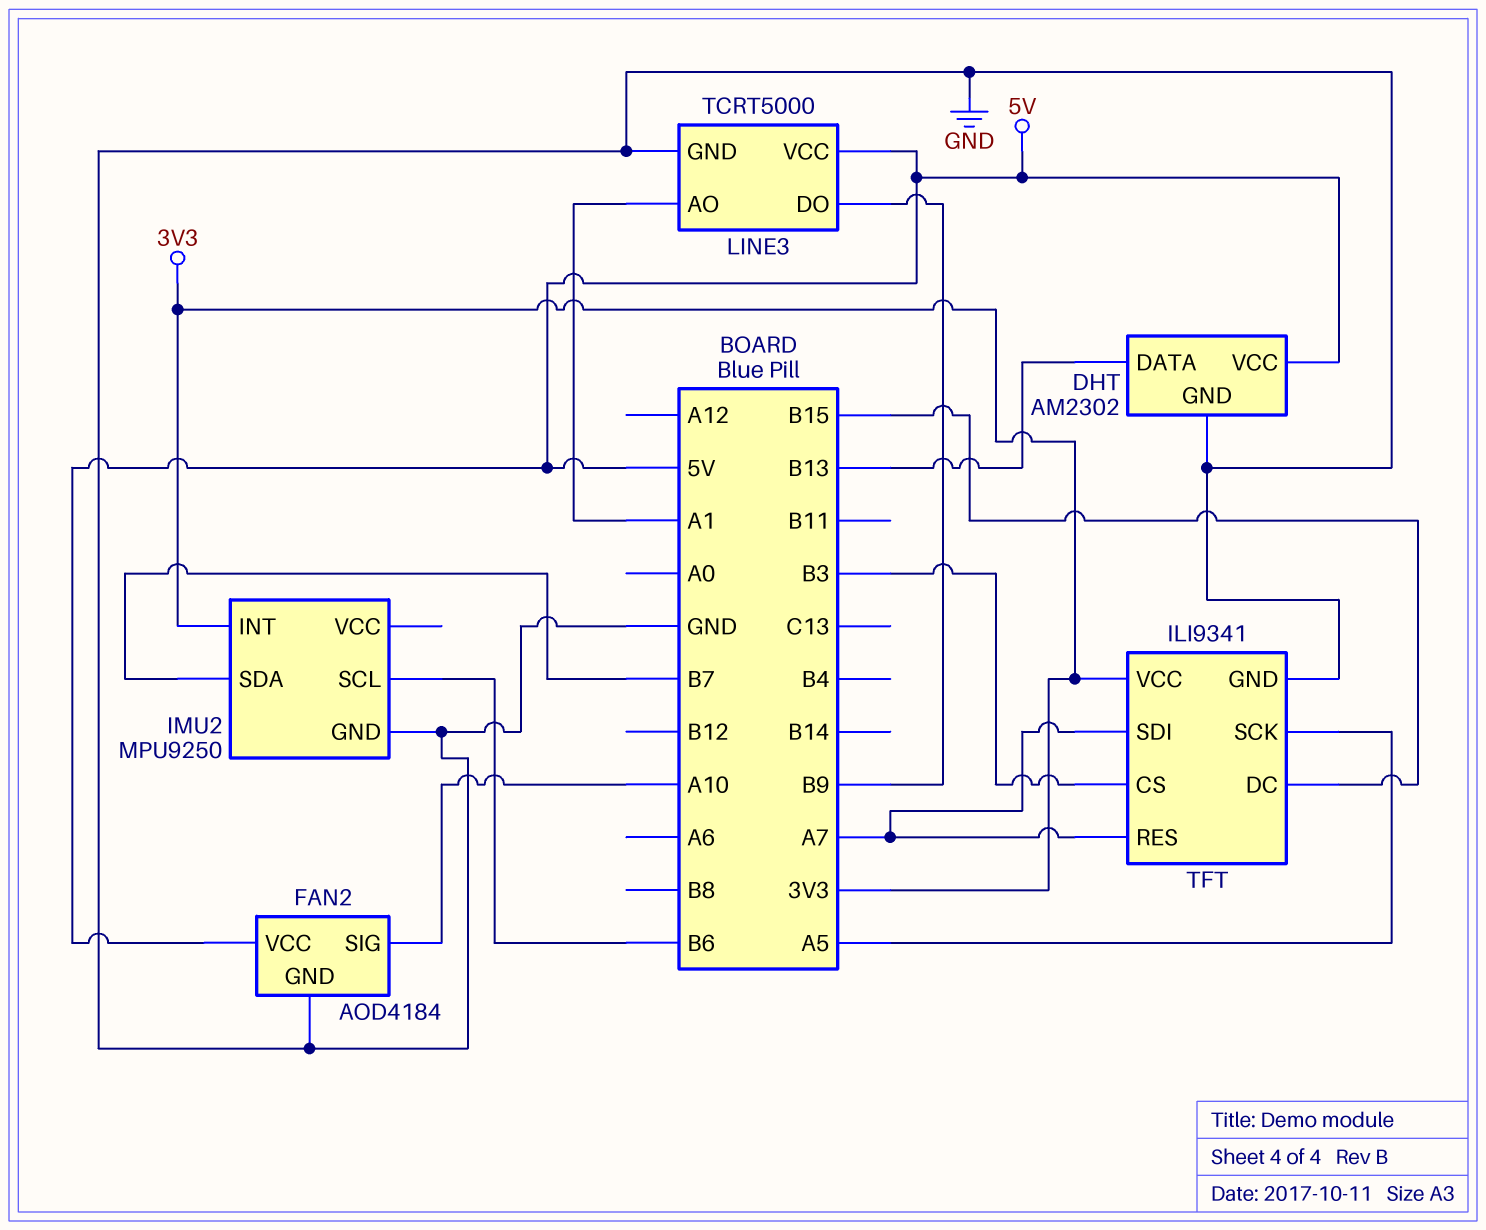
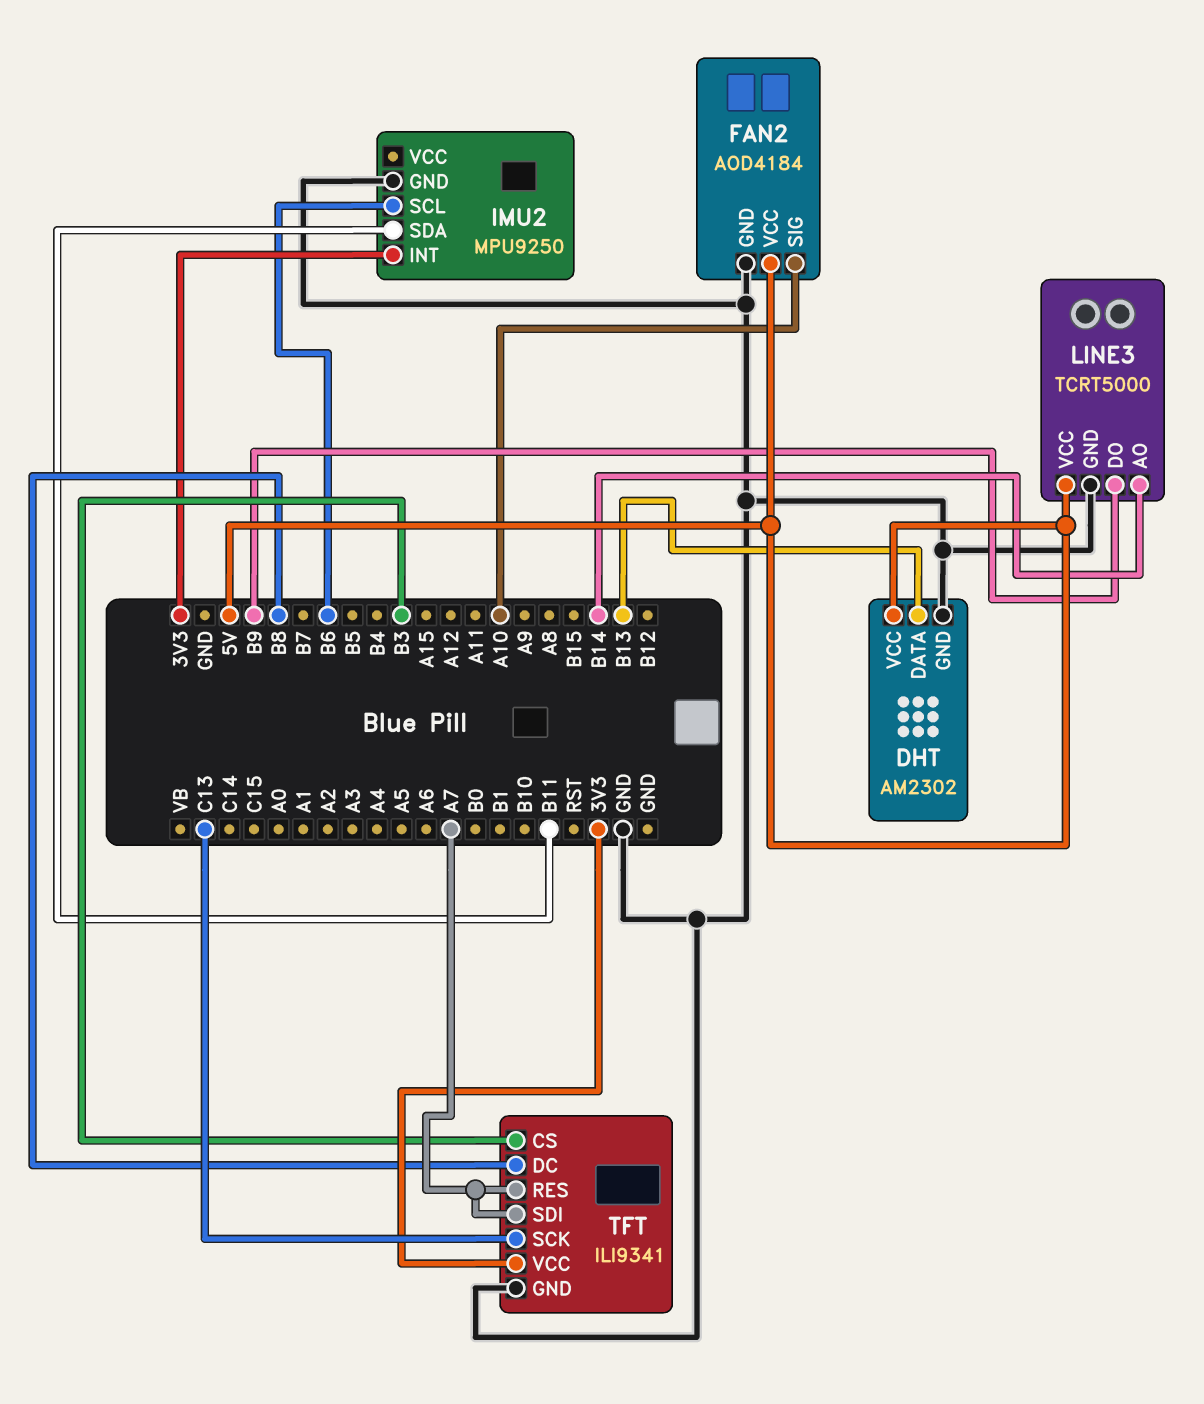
IMU2 pin SDA: B7 -> B11
LINE3 pin AO: A1 -> B14
TFT pin DC: B15 -> B8
TFT pin SCK: A5 -> C13

